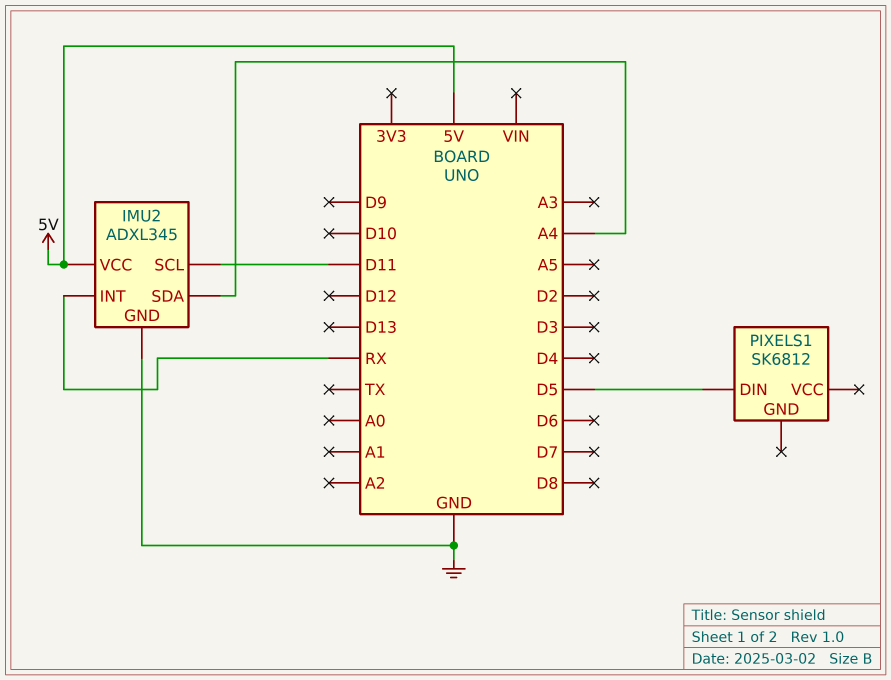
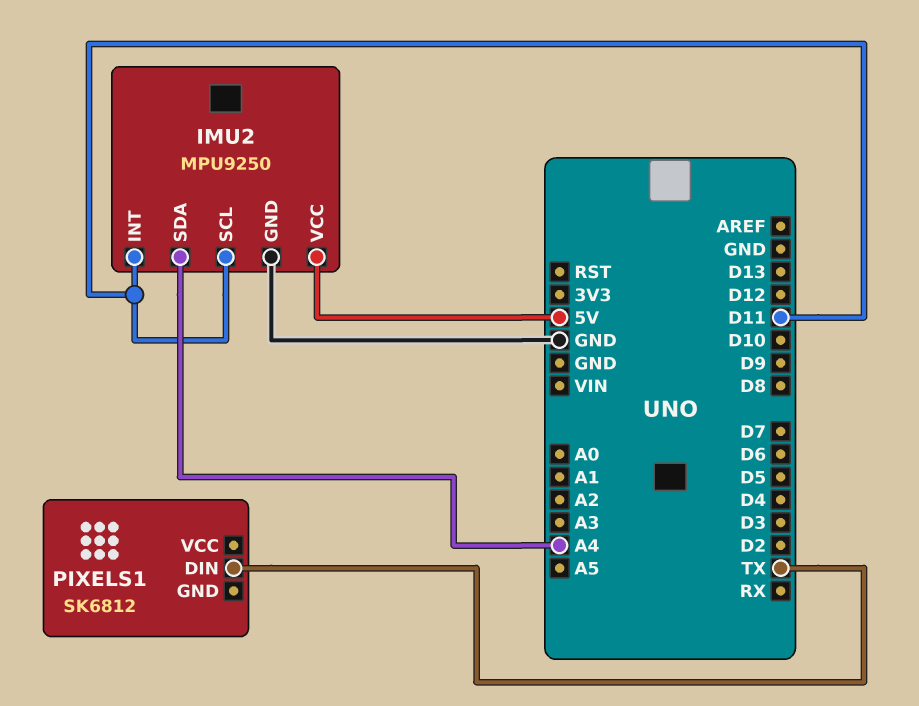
IMU2: ADXL345 -> MPU9250
IMU2 pin INT: RX -> D11
PIXELS1 pin DIN: D5 -> TX

